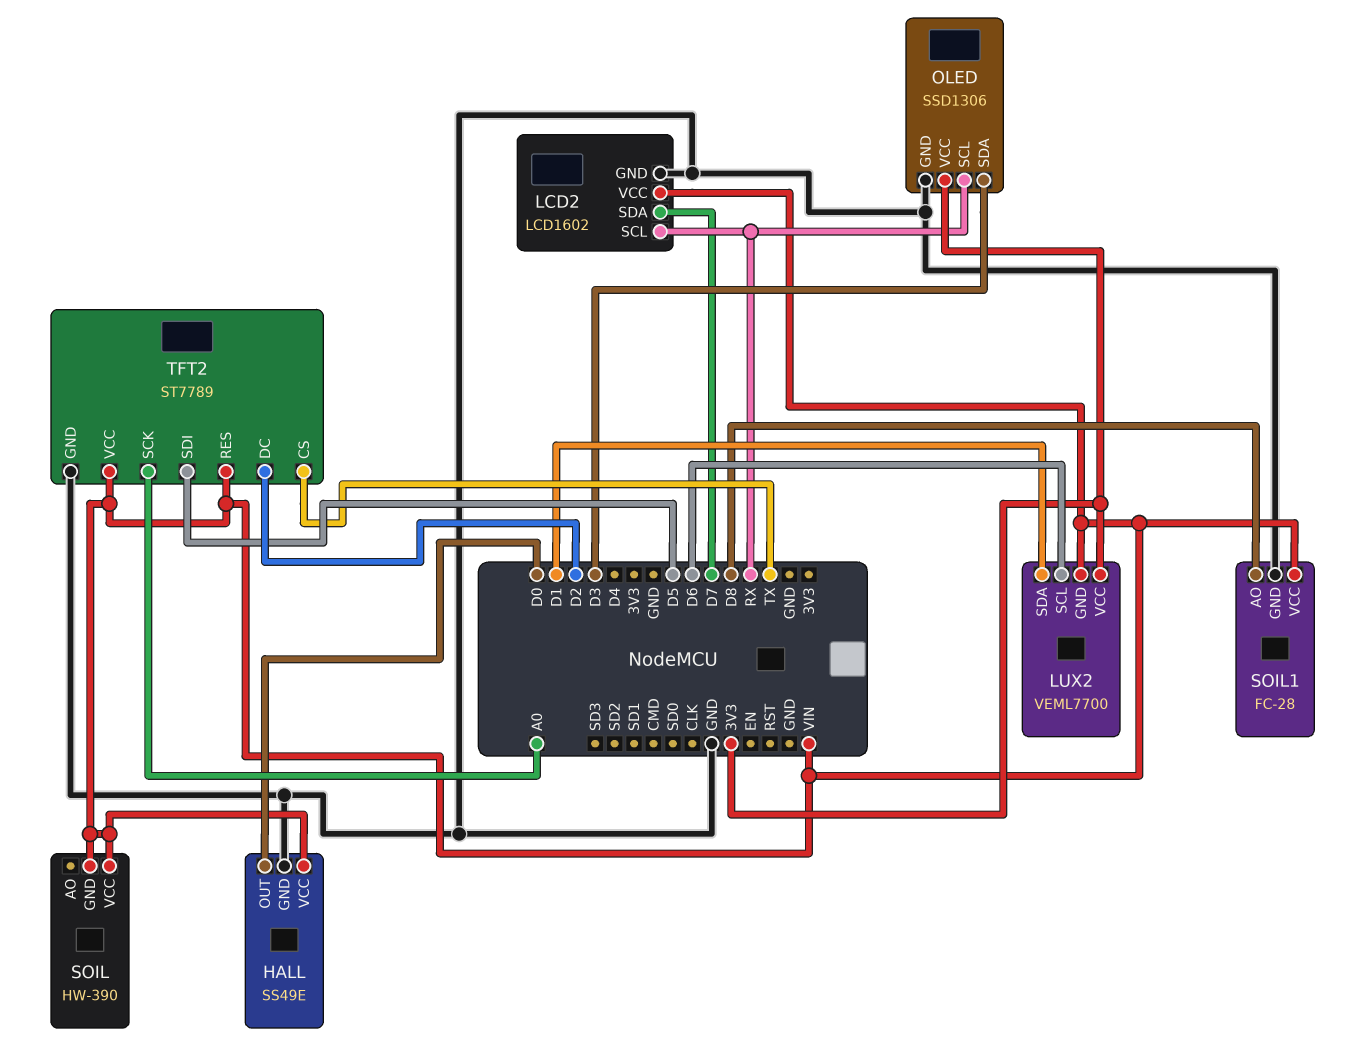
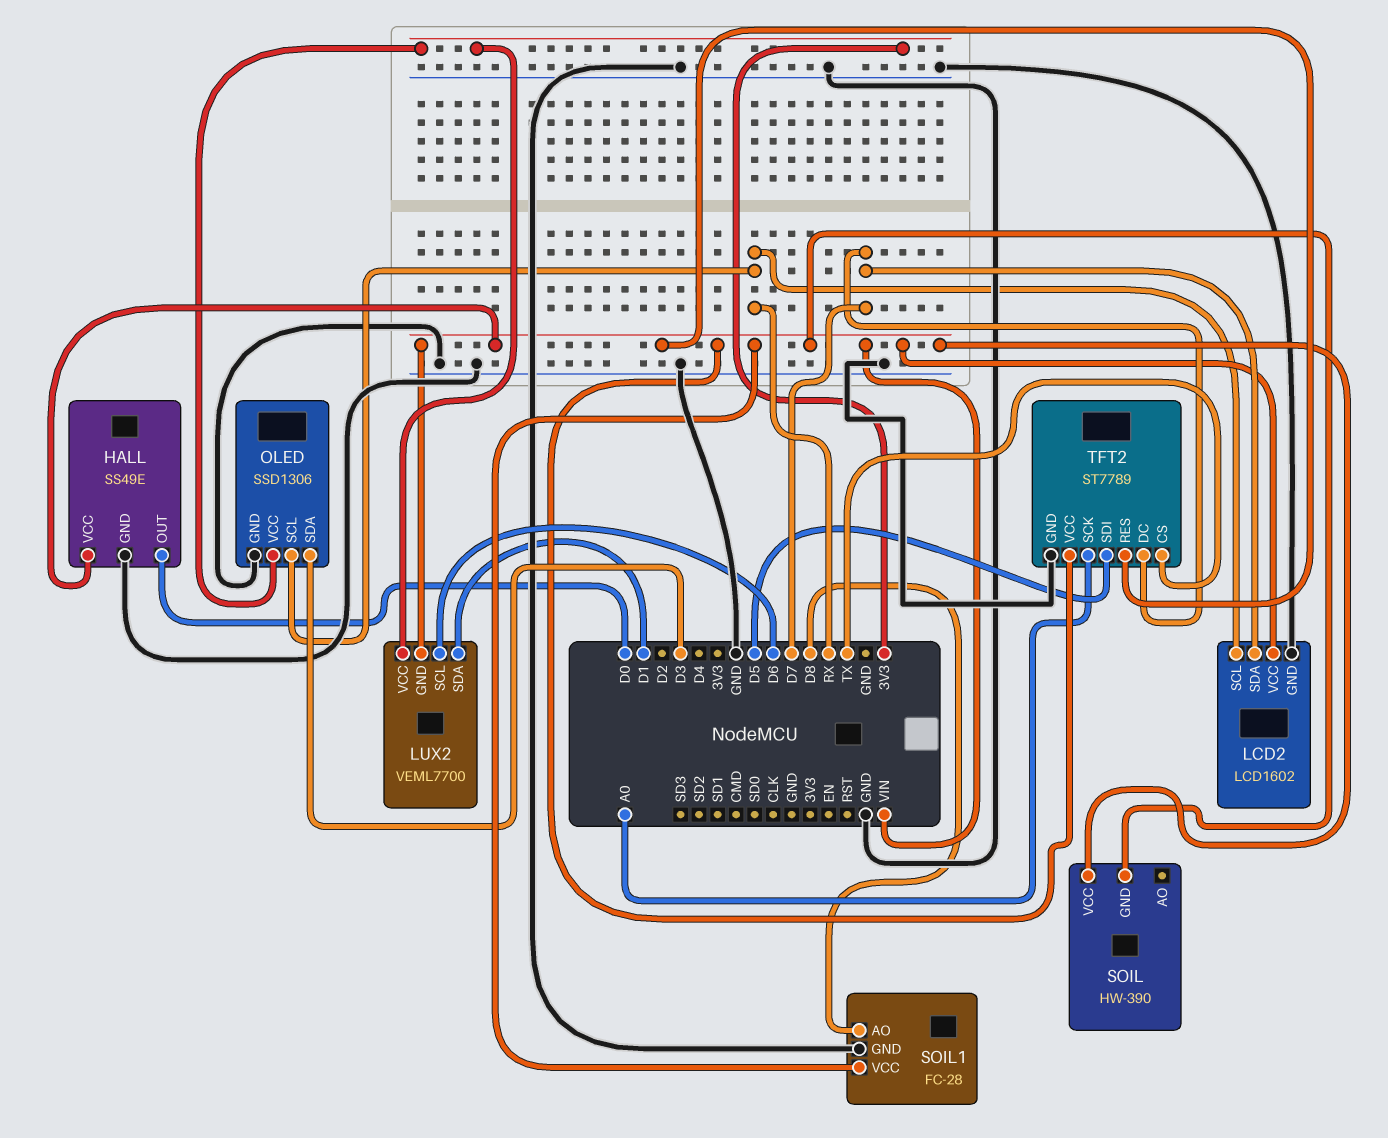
TFT2 pin DC: D2 -> D7

